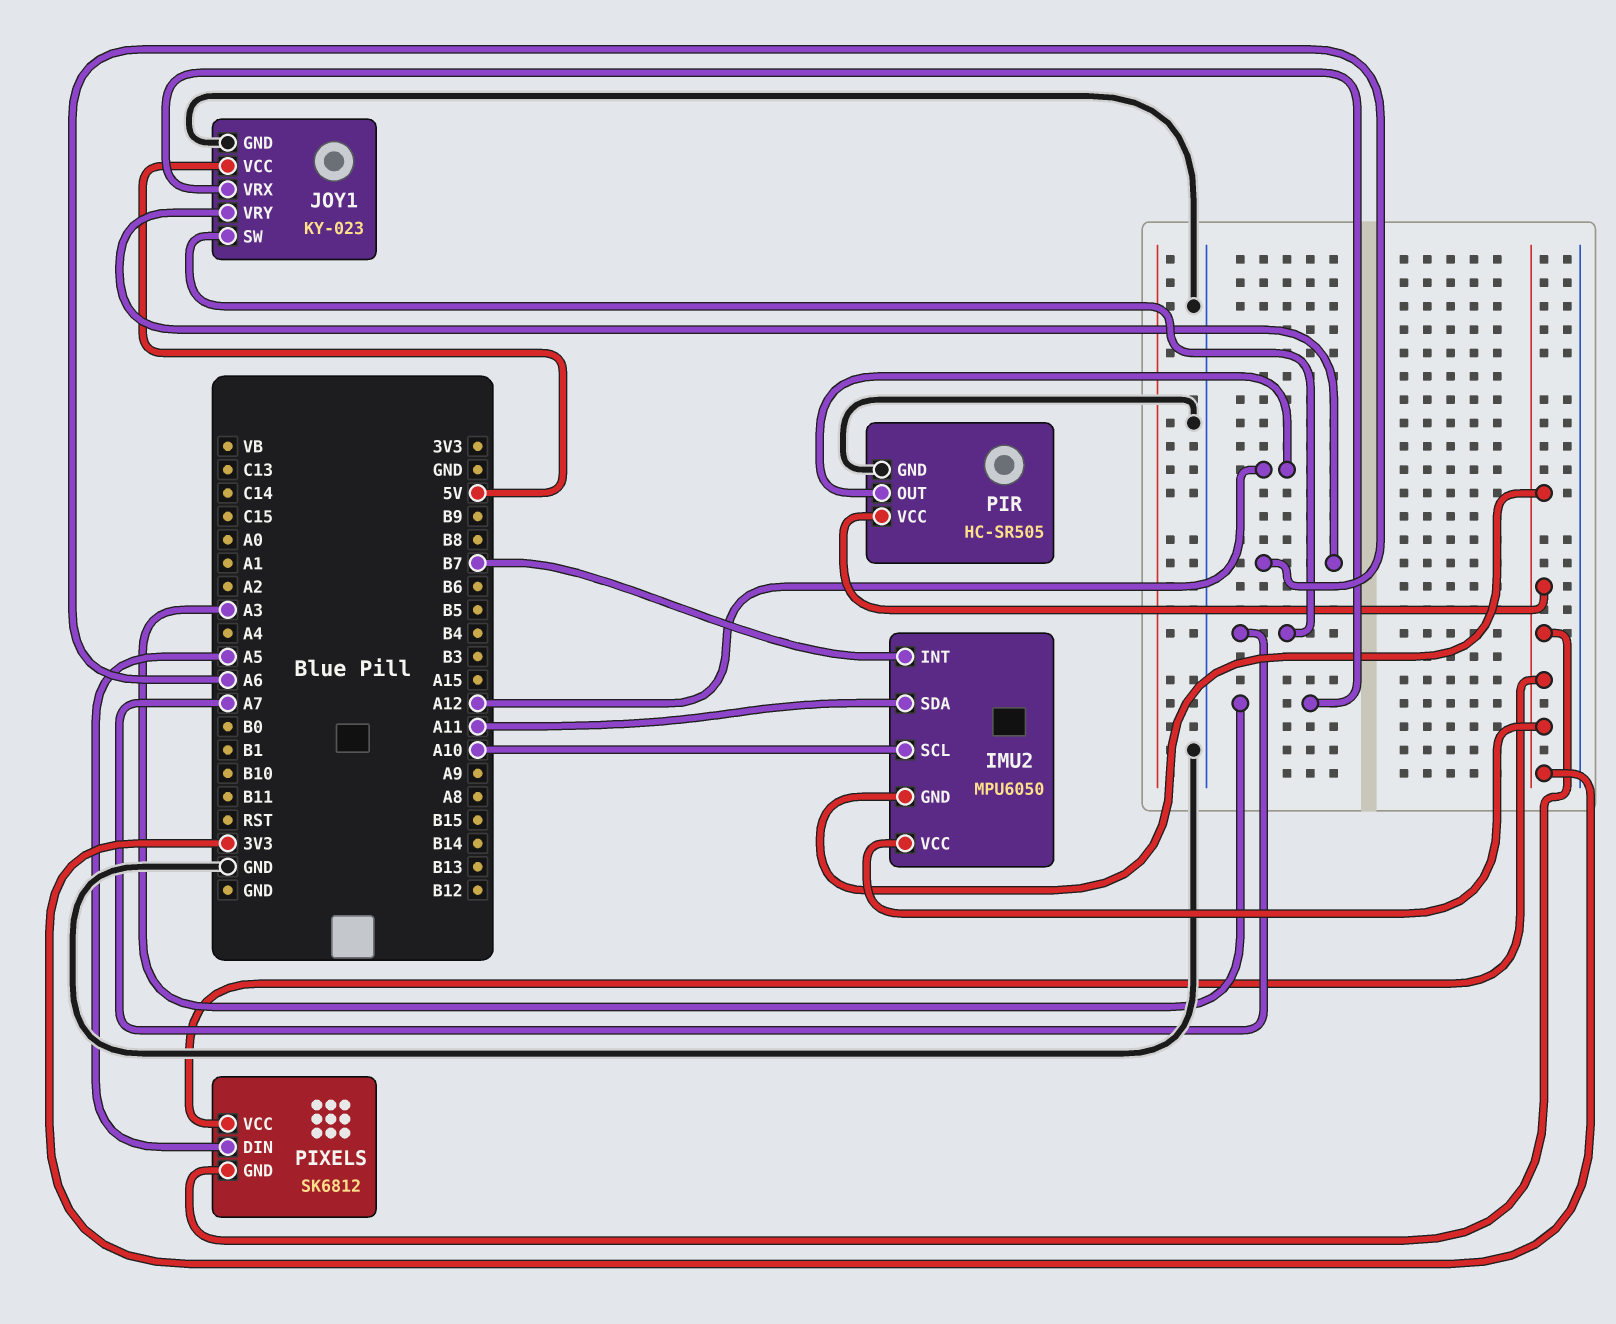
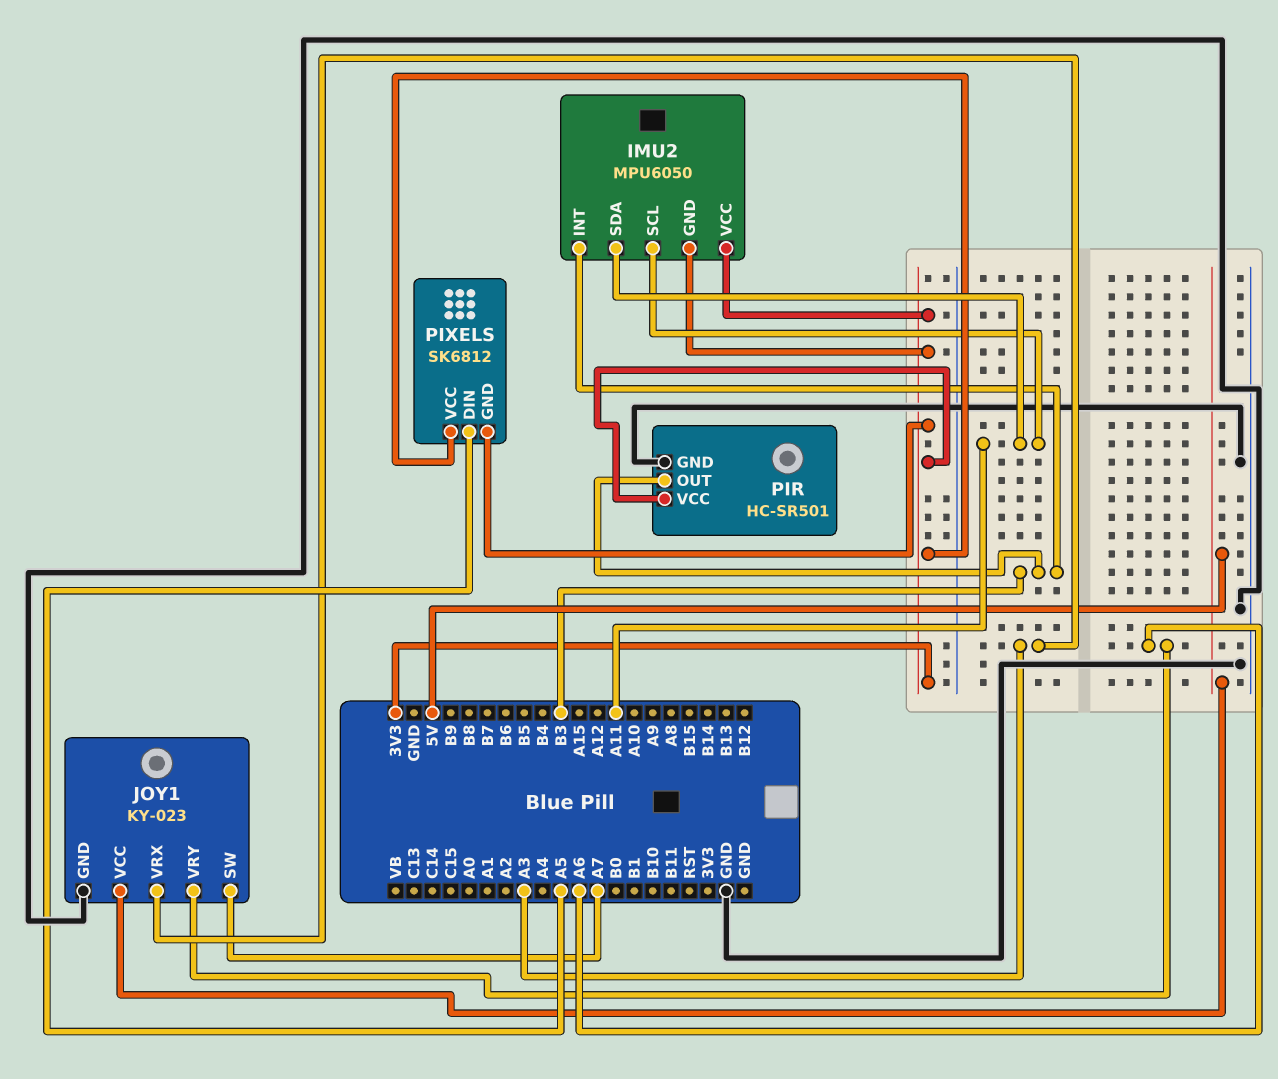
IMU2 pin INT: B7 -> B3
IMU2 pin SCL: A10 -> A11
PIR: HC-SR505 -> HC-SR501
PIR pin OUT: A12 -> B3

